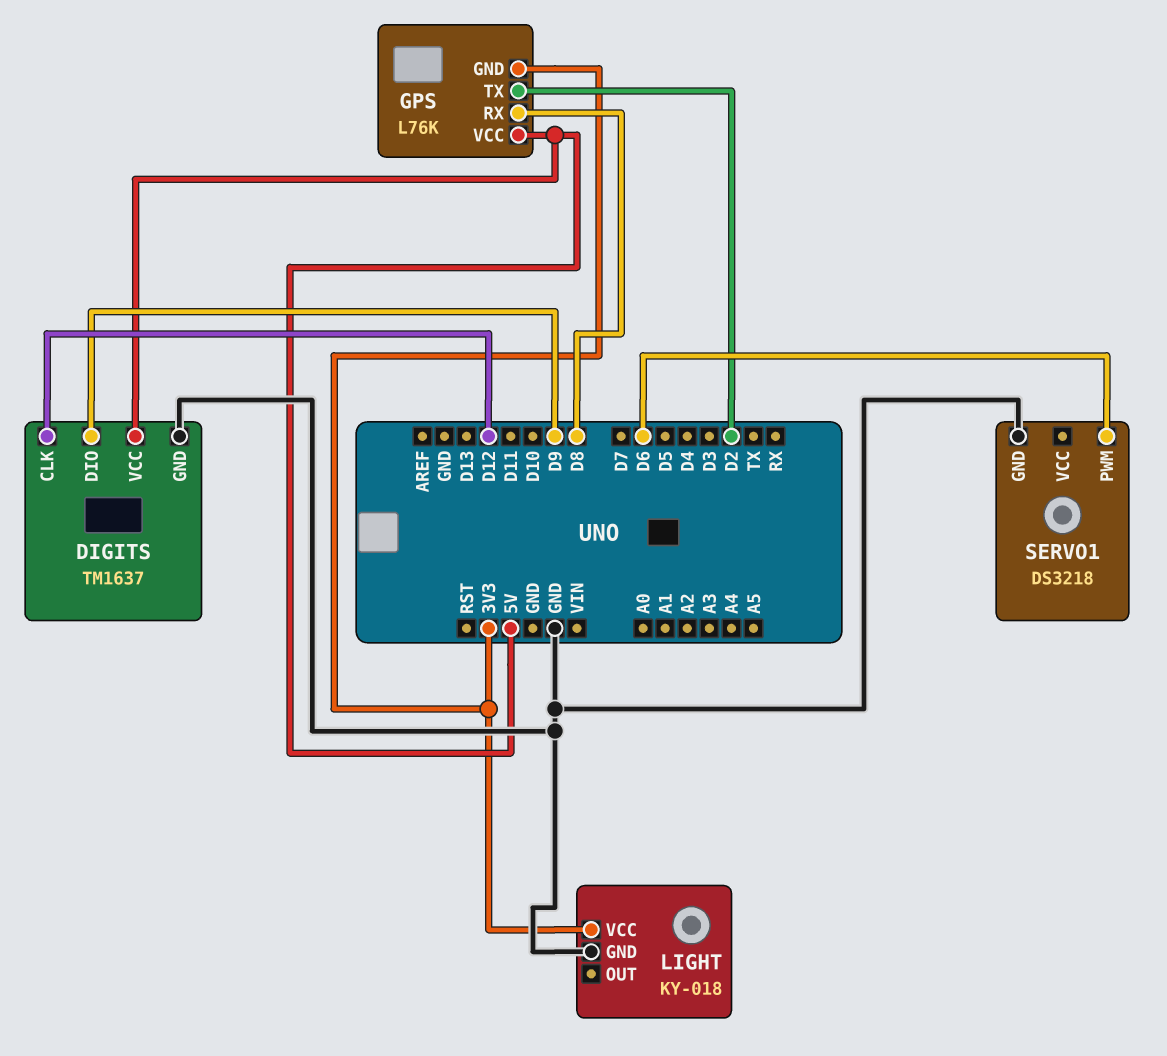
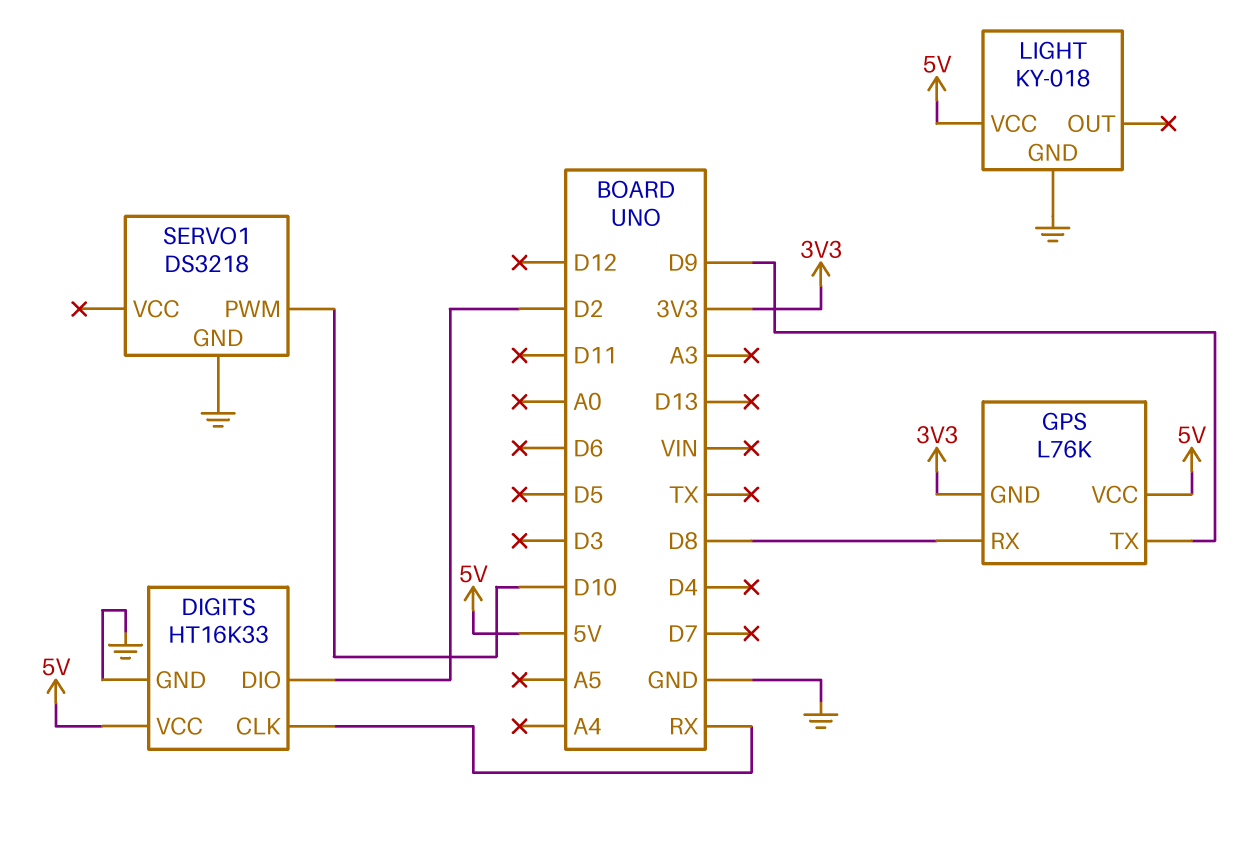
DIGITS: TM1637 -> HT16K33
DIGITS pin CLK: D12 -> RX
DIGITS pin DIO: D9 -> D2
GPS pin TX: D2 -> D9
LIGHT pin VCC: 3V3 -> 5V
SERVO1 pin PWM: D6 -> D10

